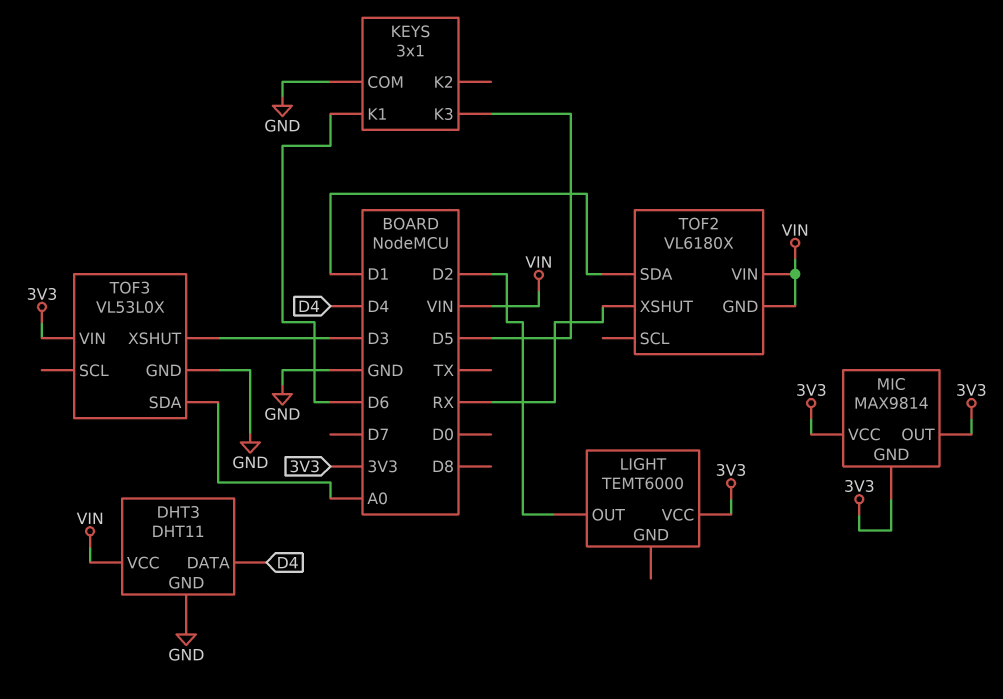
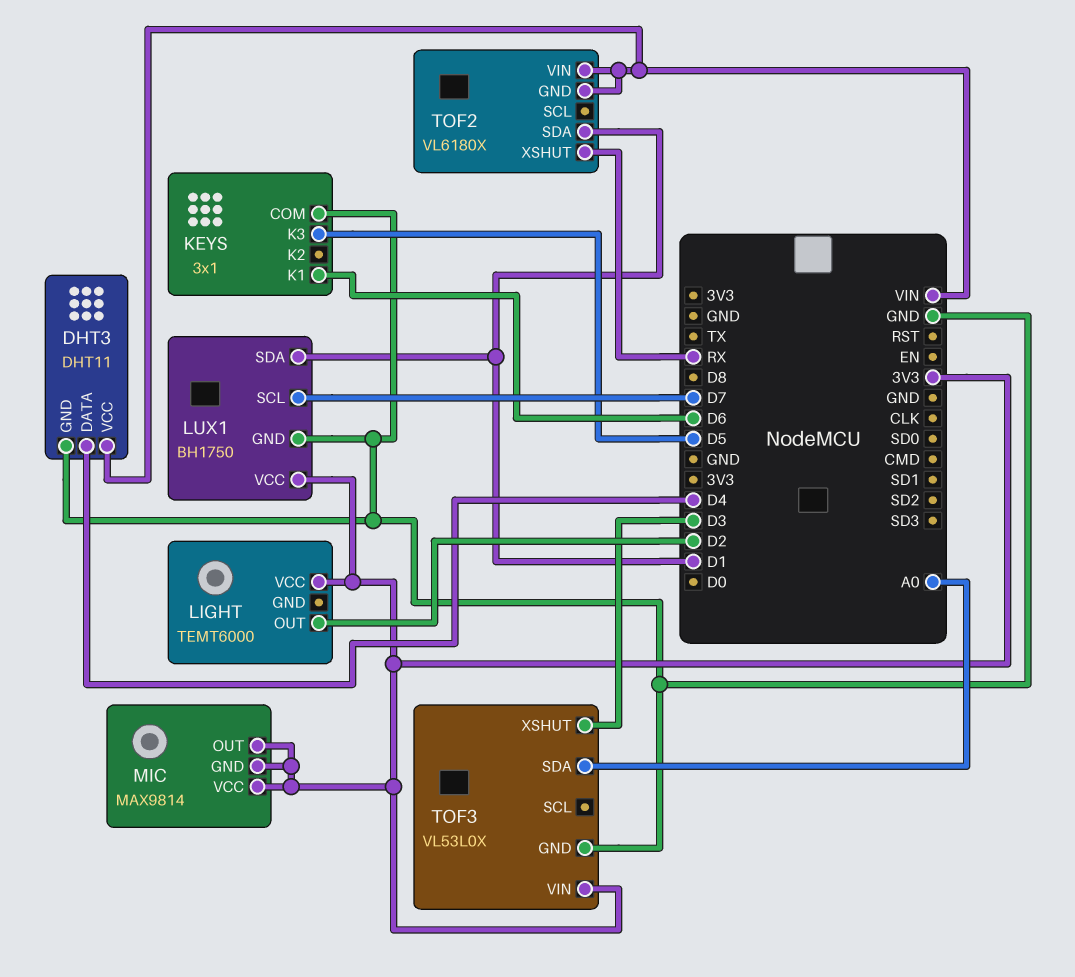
LUX1: none -> BH1750
LUX1 pin GND: none -> GND
LUX1 pin SCL: none -> D7
LUX1 pin SDA: none -> D1
LUX1 pin VCC: none -> 3V3

